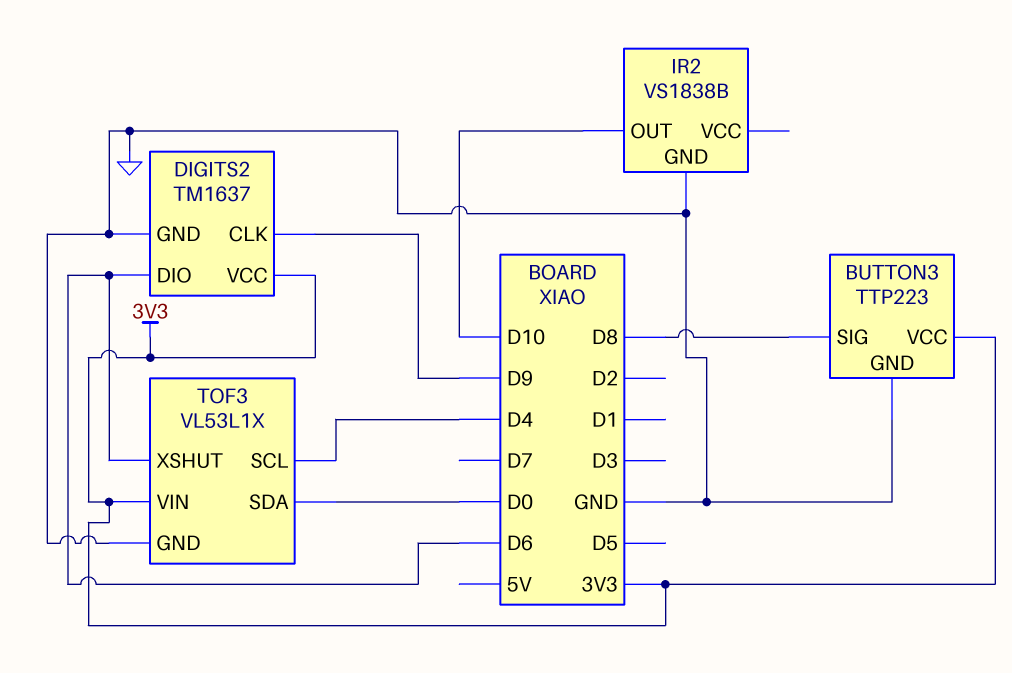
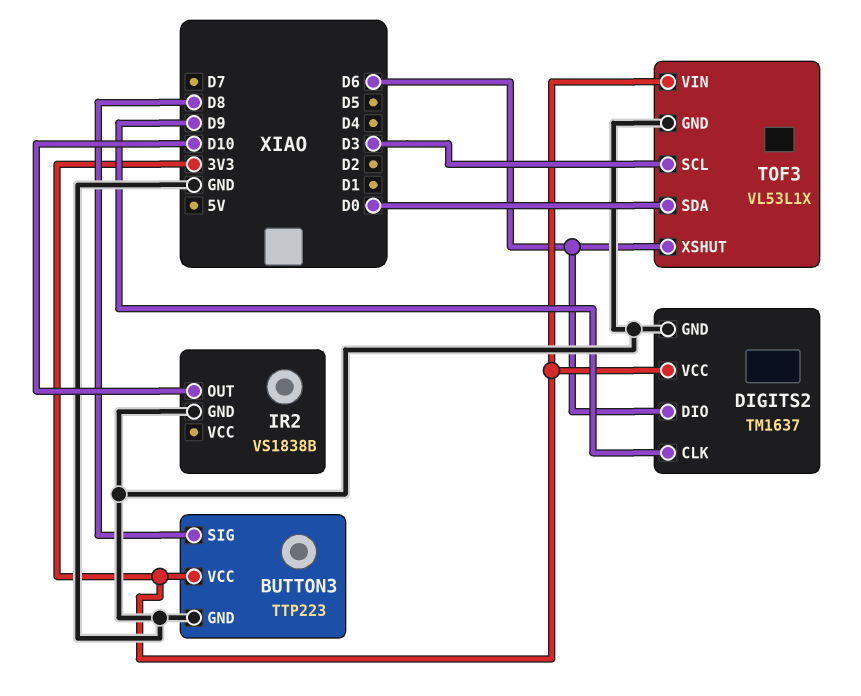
TOF3 pin SCL: D4 -> D3

